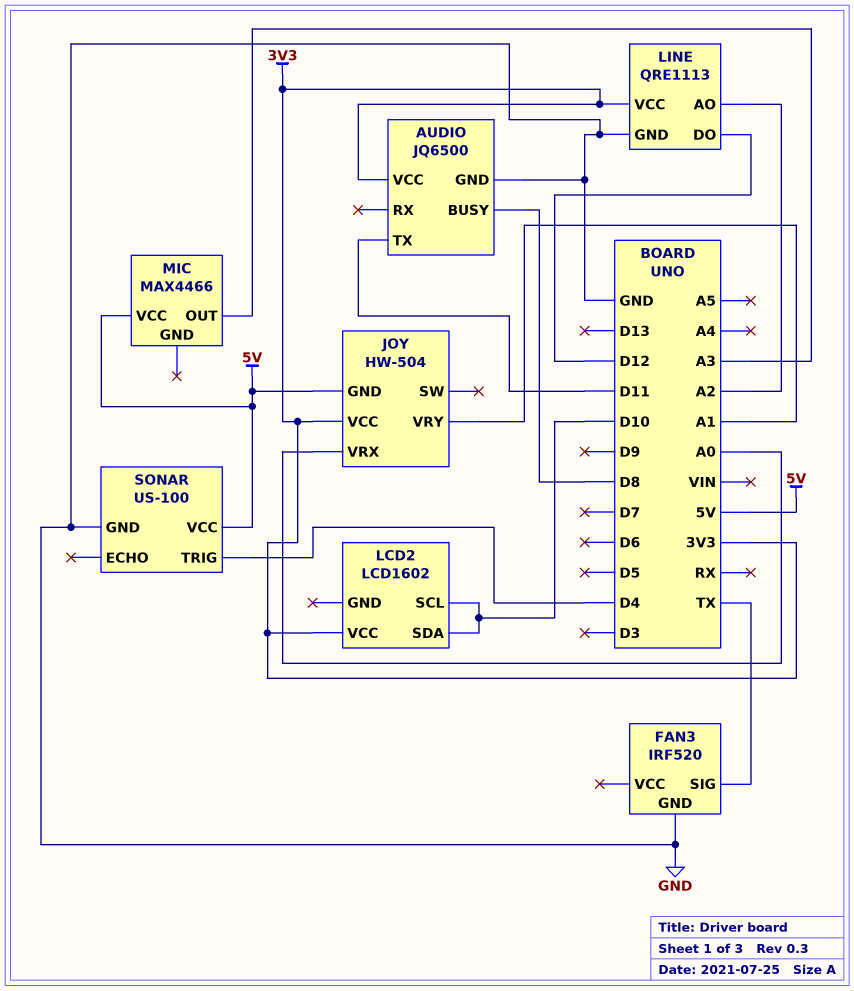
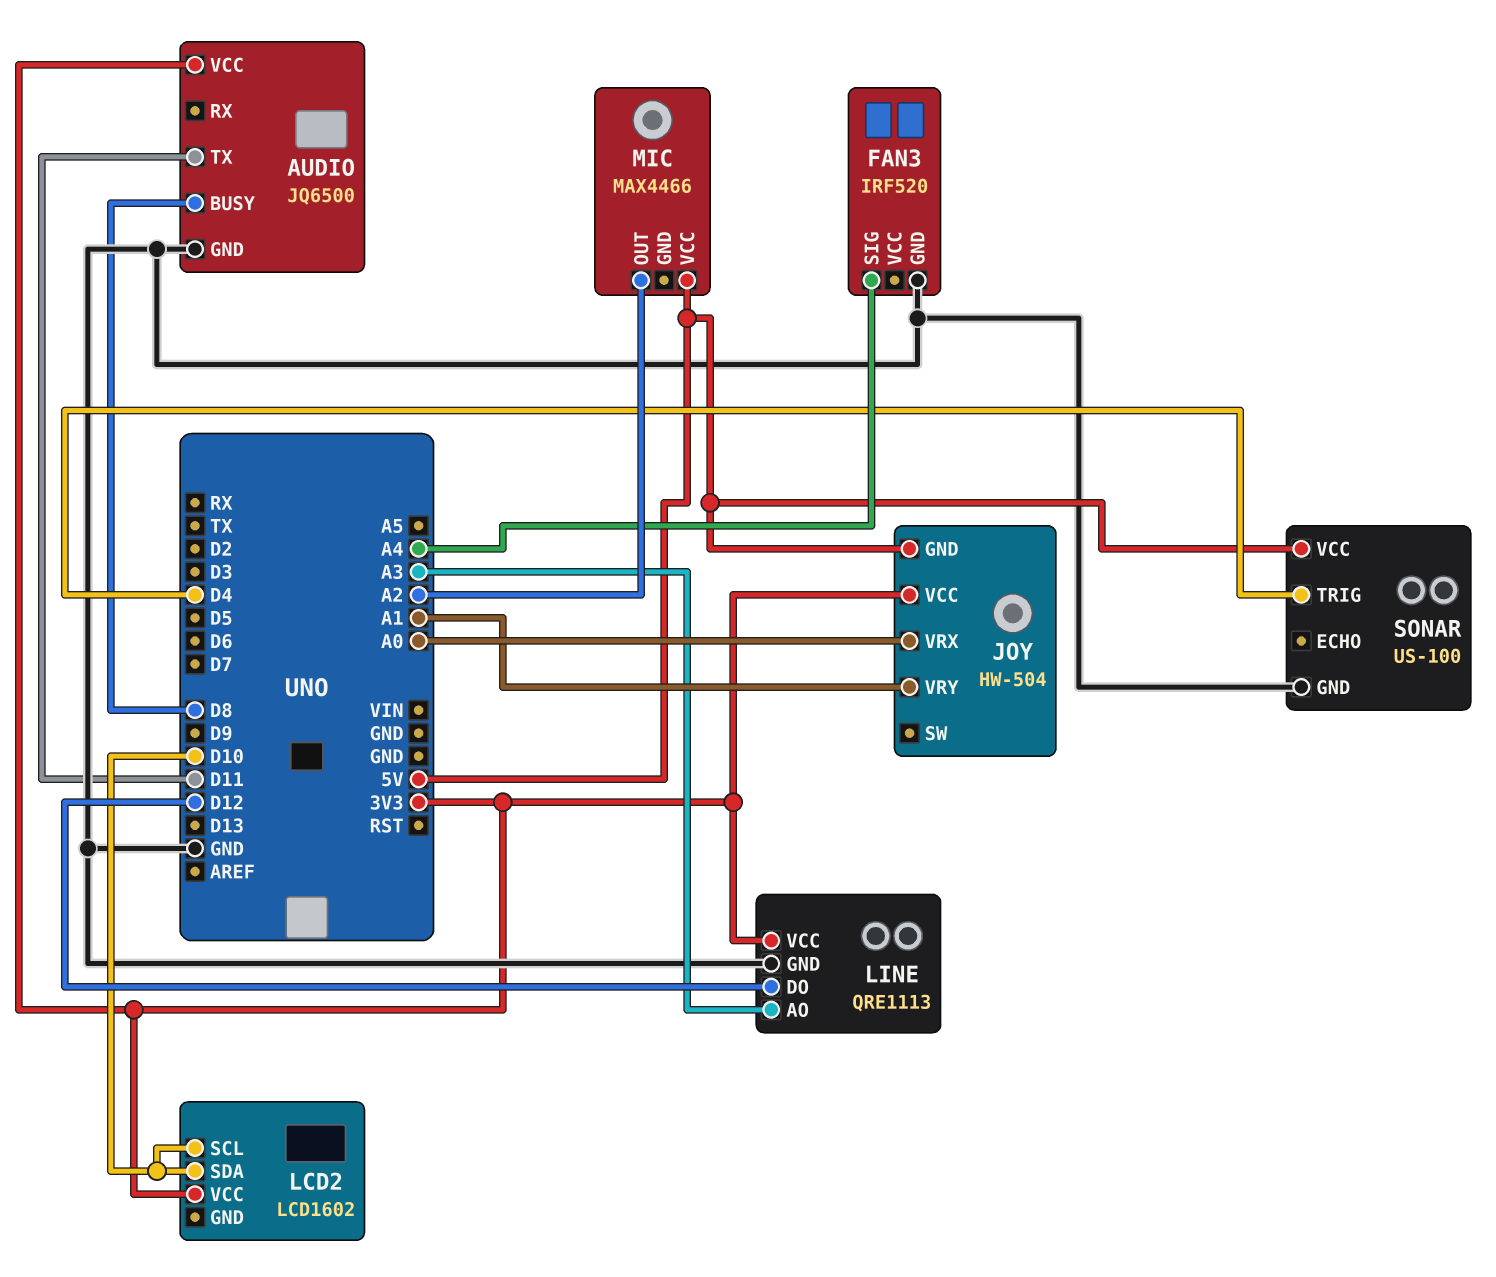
FAN3 pin SIG: TX -> A4
LINE pin AO: A2 -> A3
MIC pin OUT: A3 -> A2

